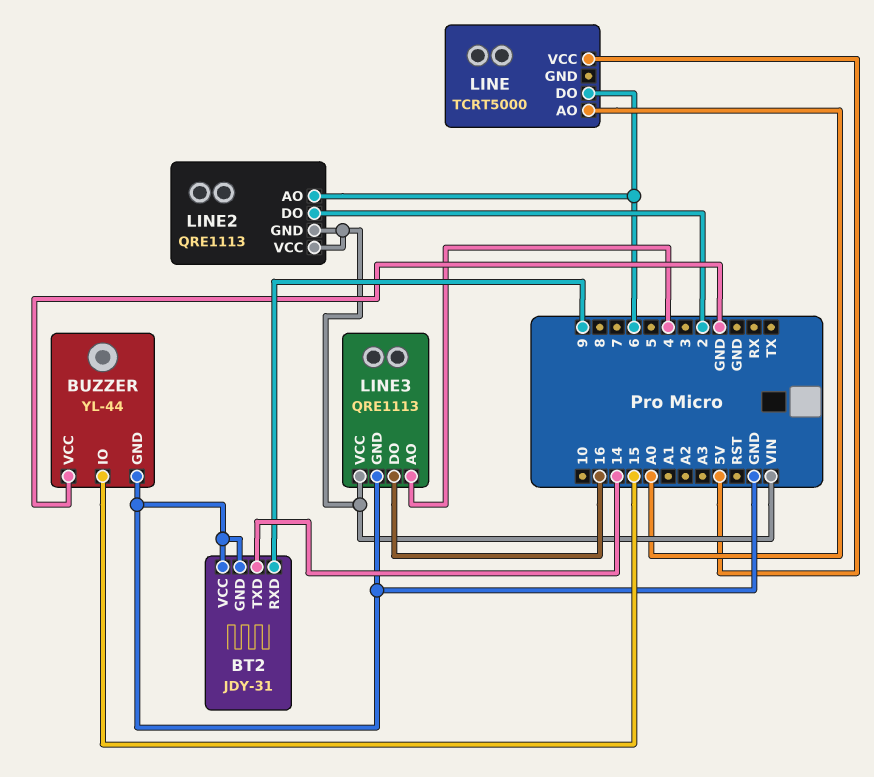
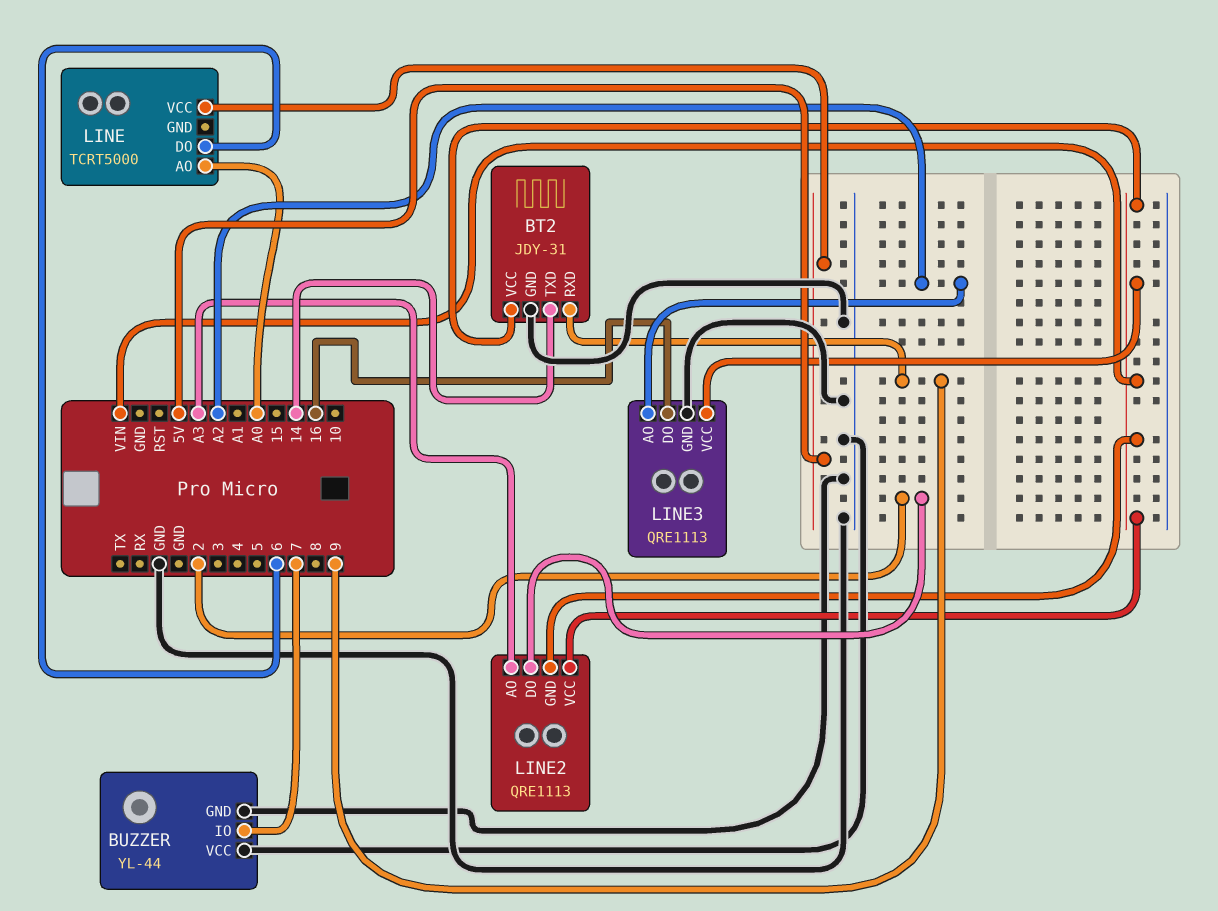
BT2 pin VCC: GND -> VIN
BUZZER pin IO: 15 -> 7
LINE2 pin AO: 6 -> A3
LINE3 pin AO: 4 -> A2

